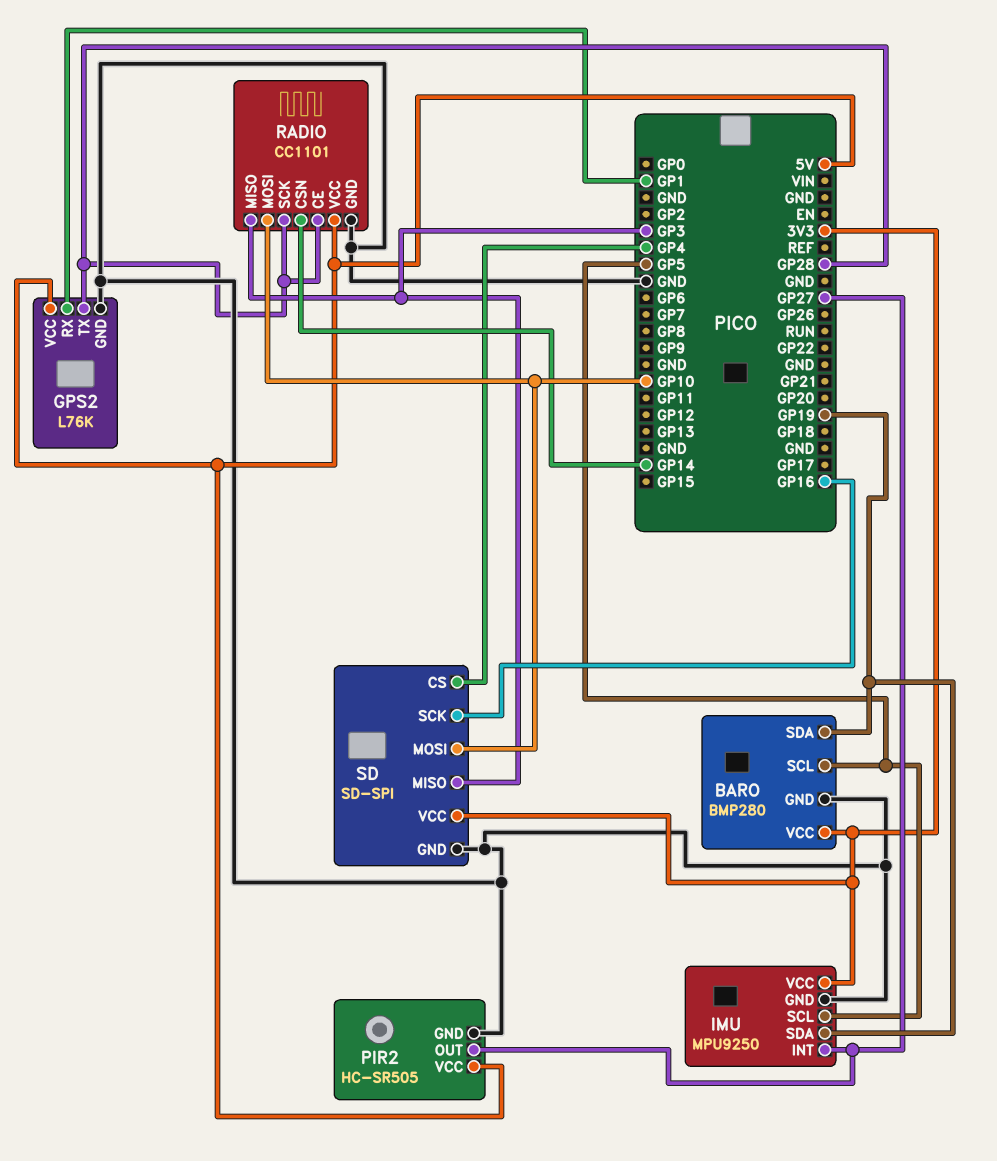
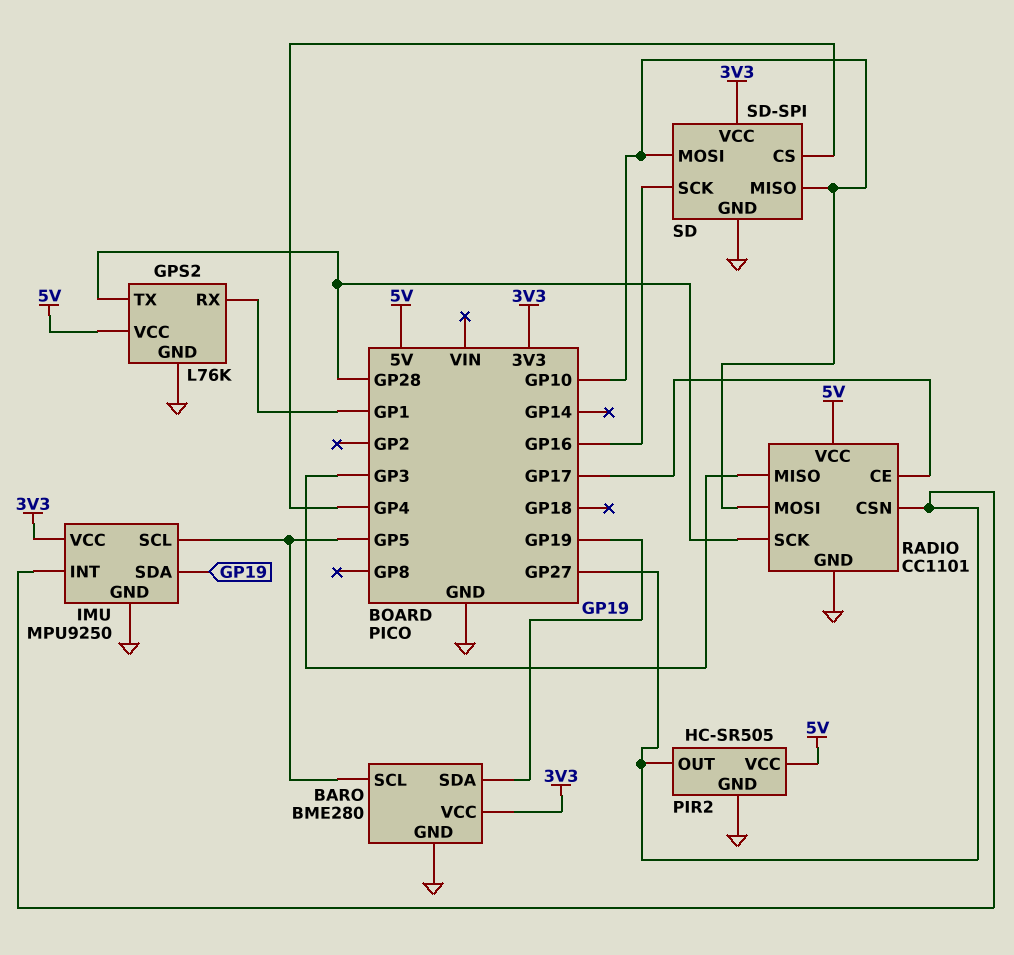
BARO: BMP280 -> BME280
RADIO pin CE: GP28 -> GP17
RADIO pin CSN: GP14 -> GP27
SD pin MISO: GP3 -> GP10

